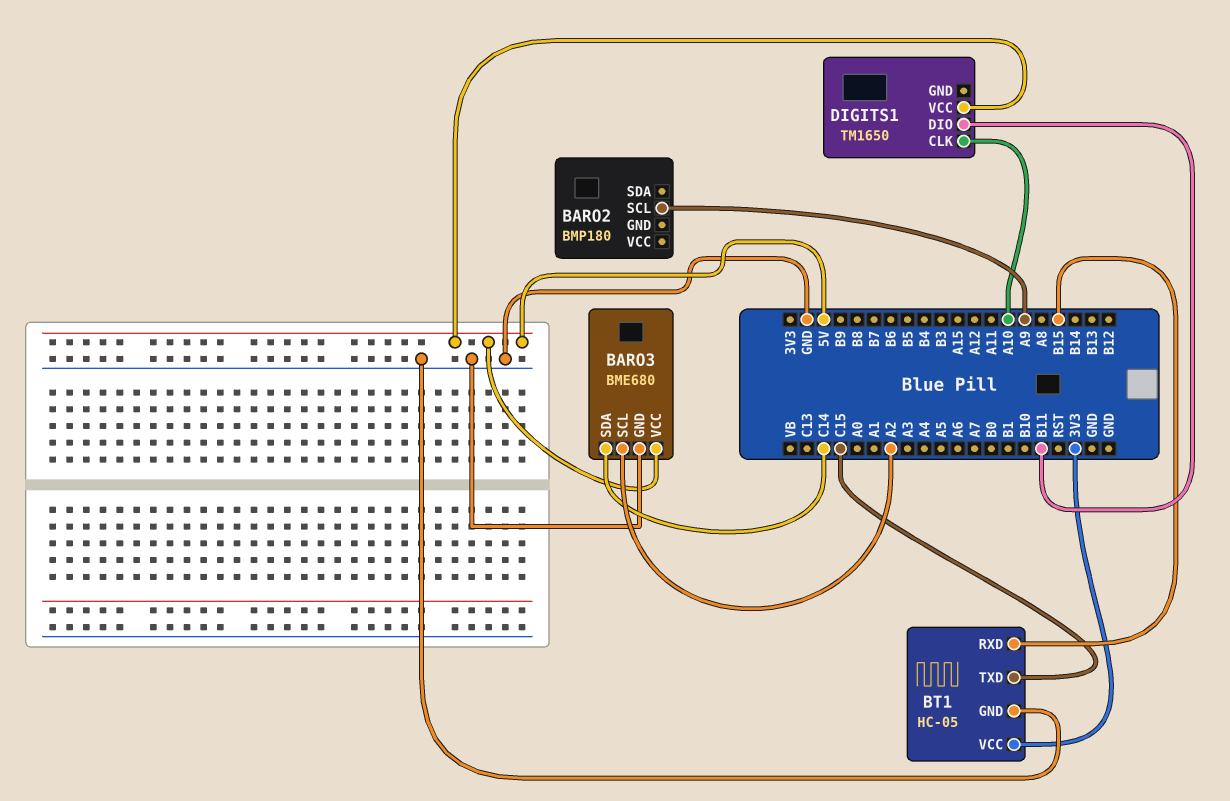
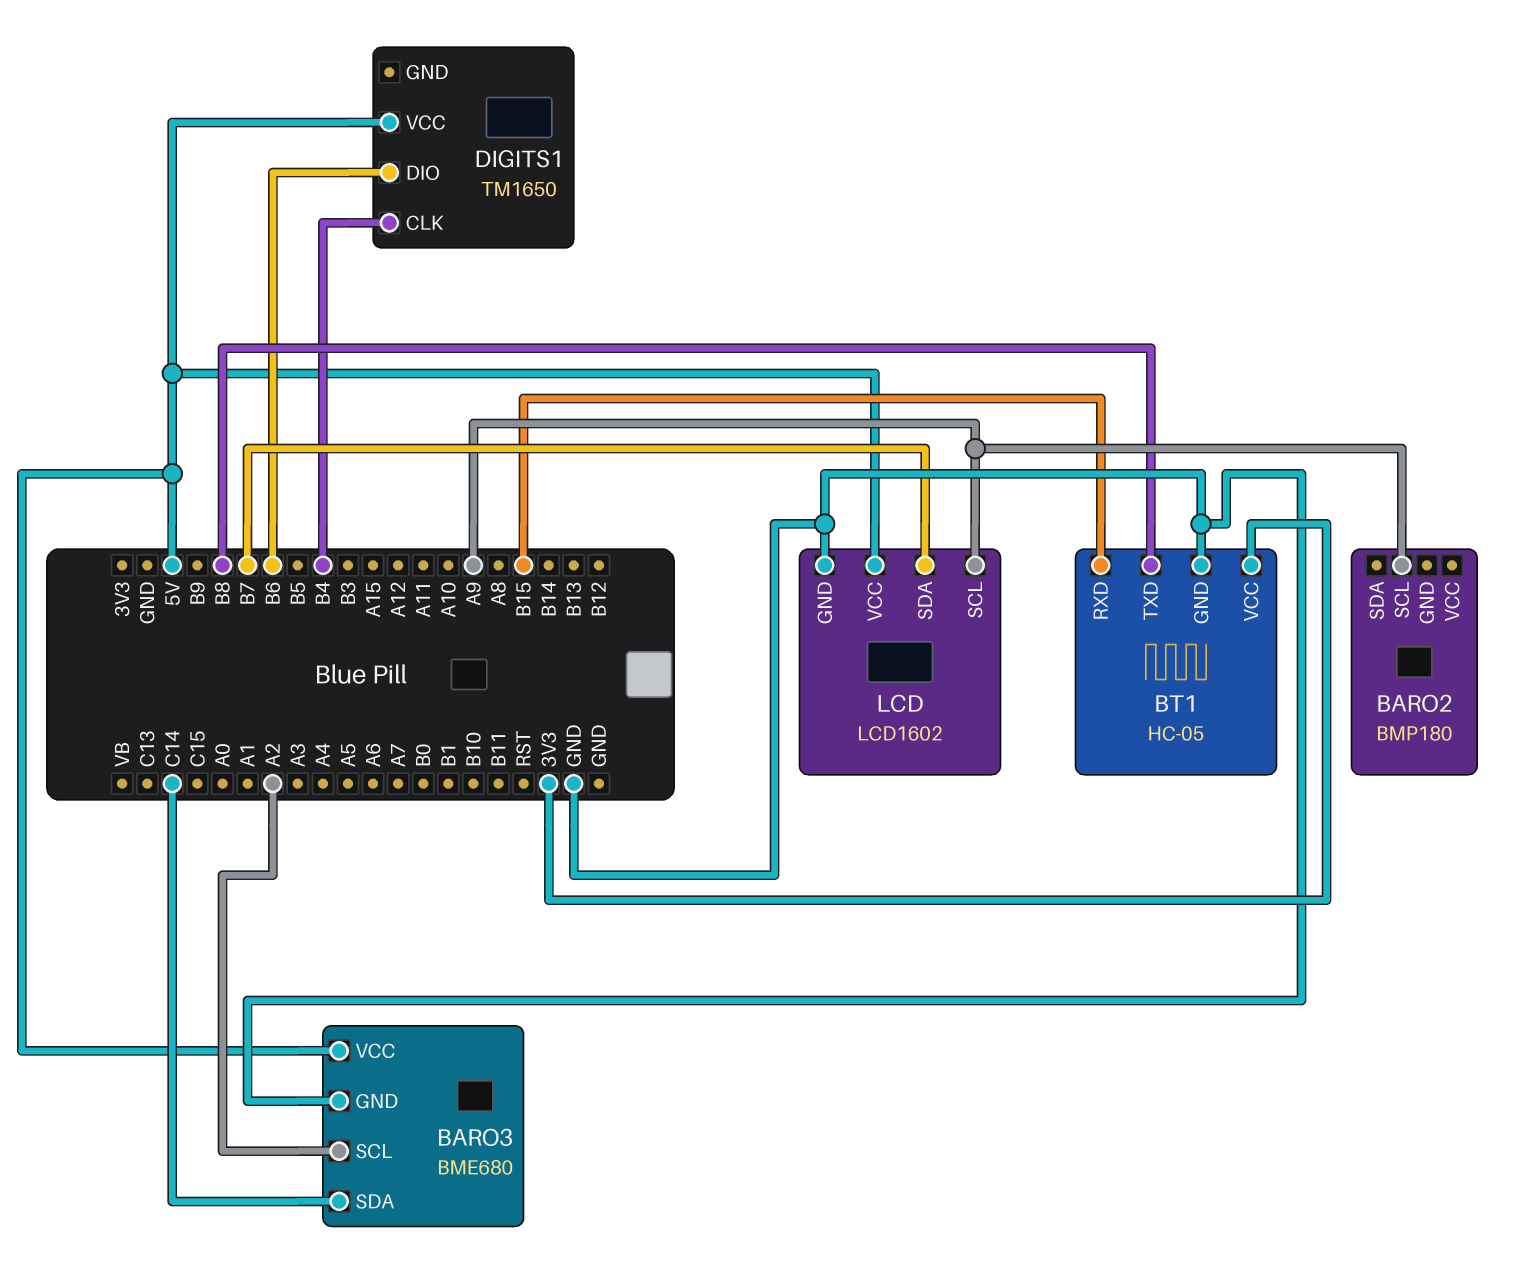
BT1 pin TXD: C15 -> B8
DIGITS1 pin CLK: A10 -> B4
DIGITS1 pin DIO: B11 -> B6
LCD: none -> LCD1602
LCD pin GND: none -> GND
LCD pin SCL: none -> A9
LCD pin SDA: none -> B7
LCD pin VCC: none -> 5V

